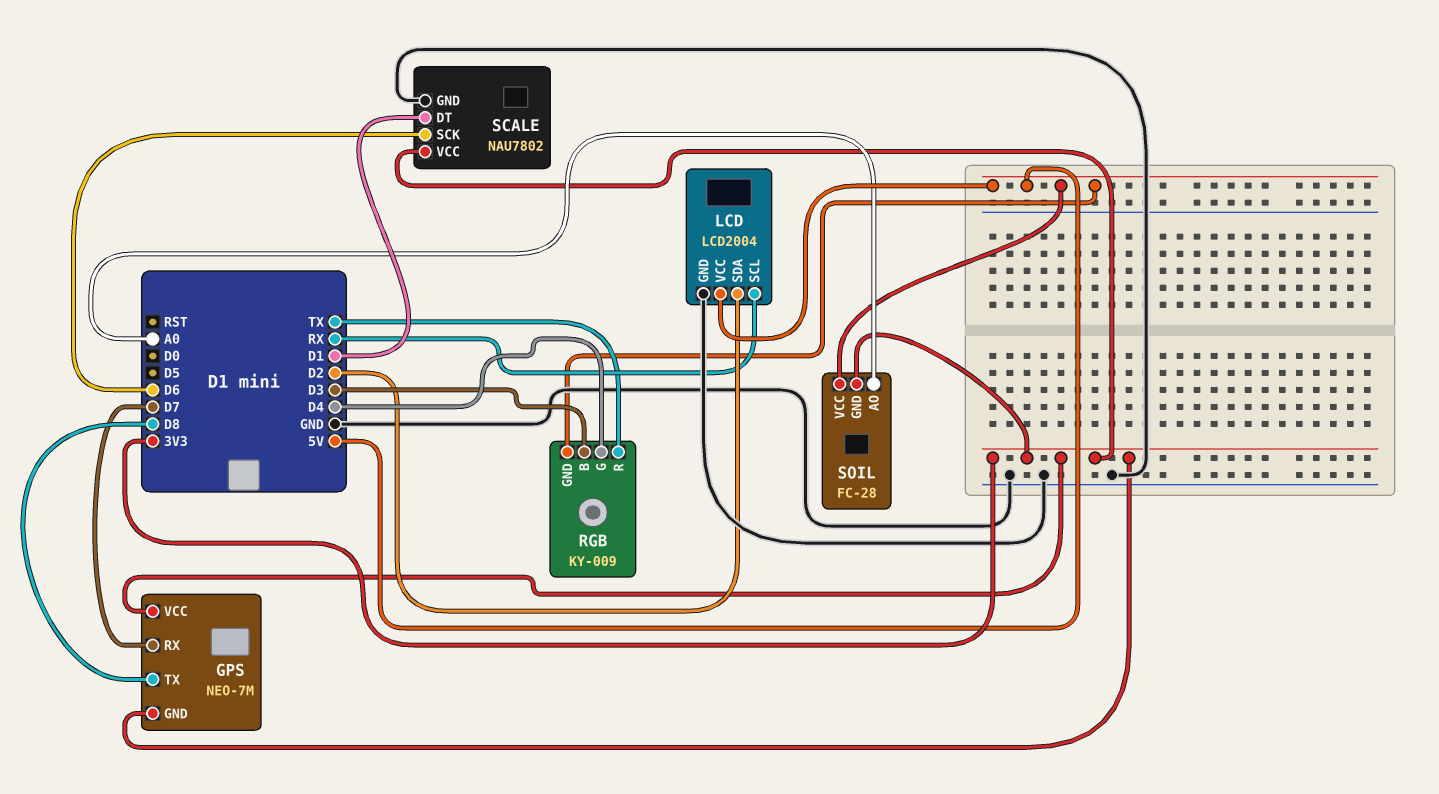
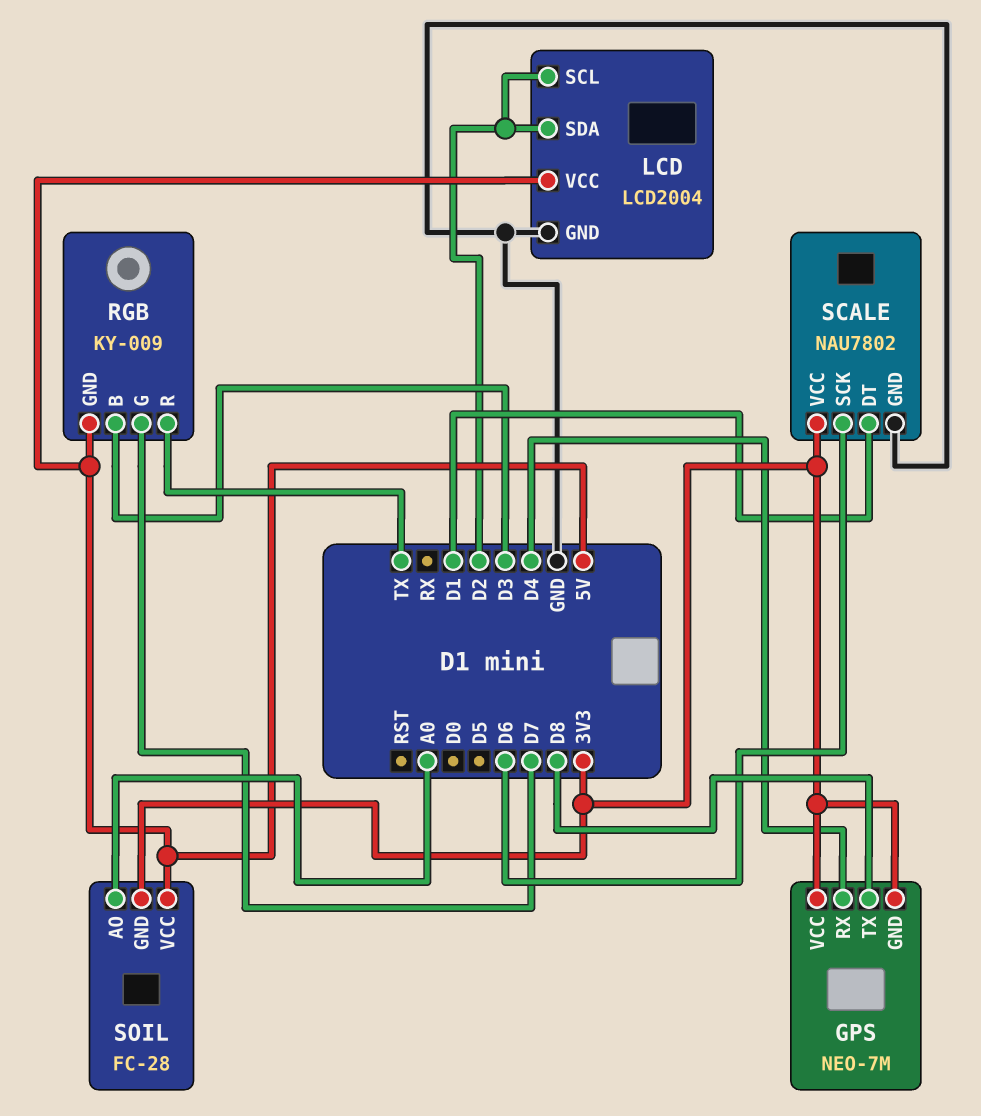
GPS pin RX: D7 -> D4
LCD pin SCL: RX -> D2
RGB pin G: D4 -> D7

